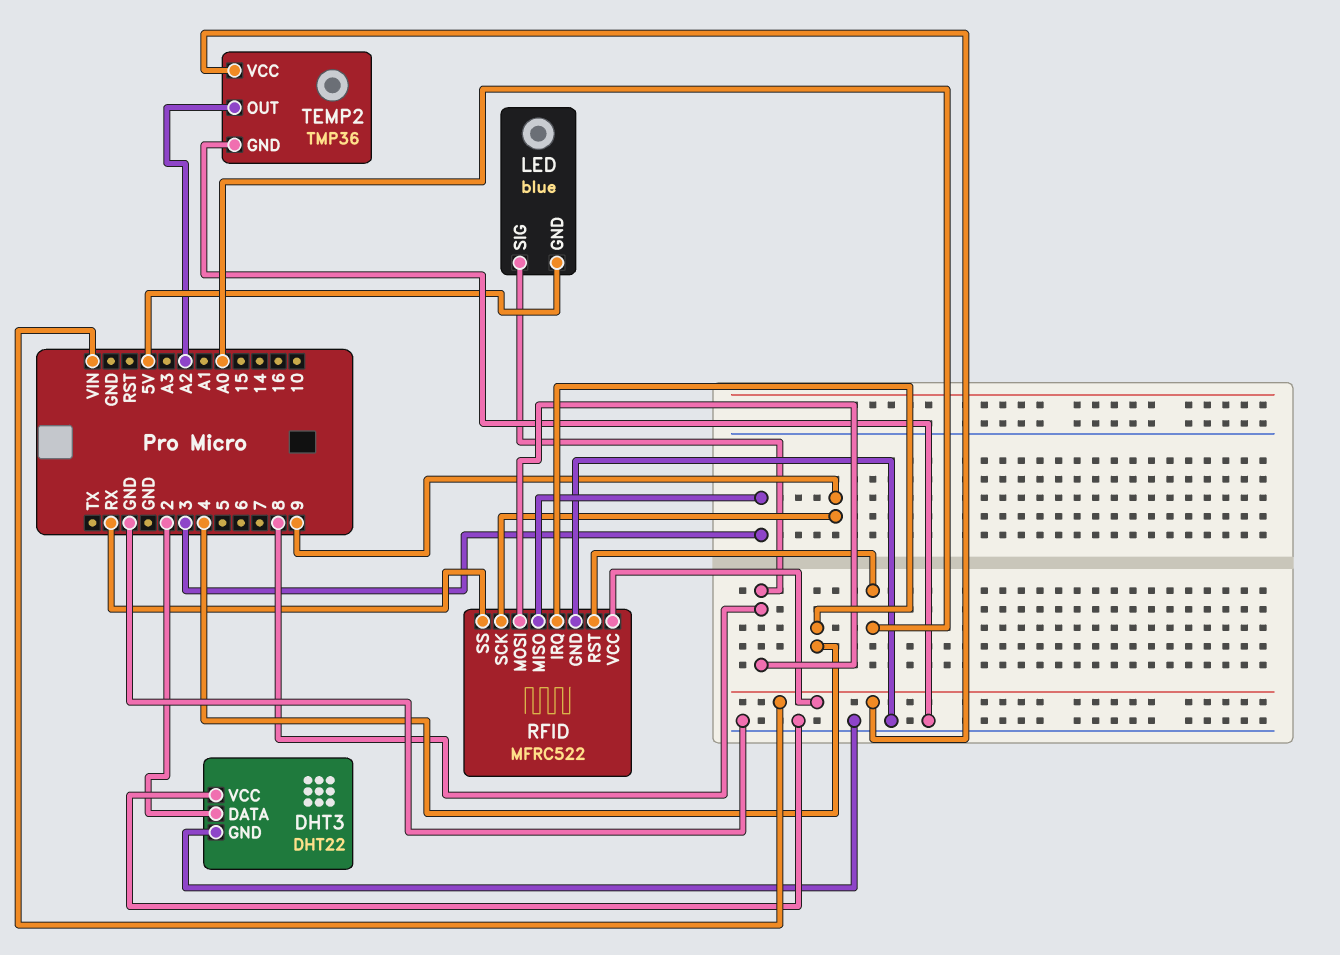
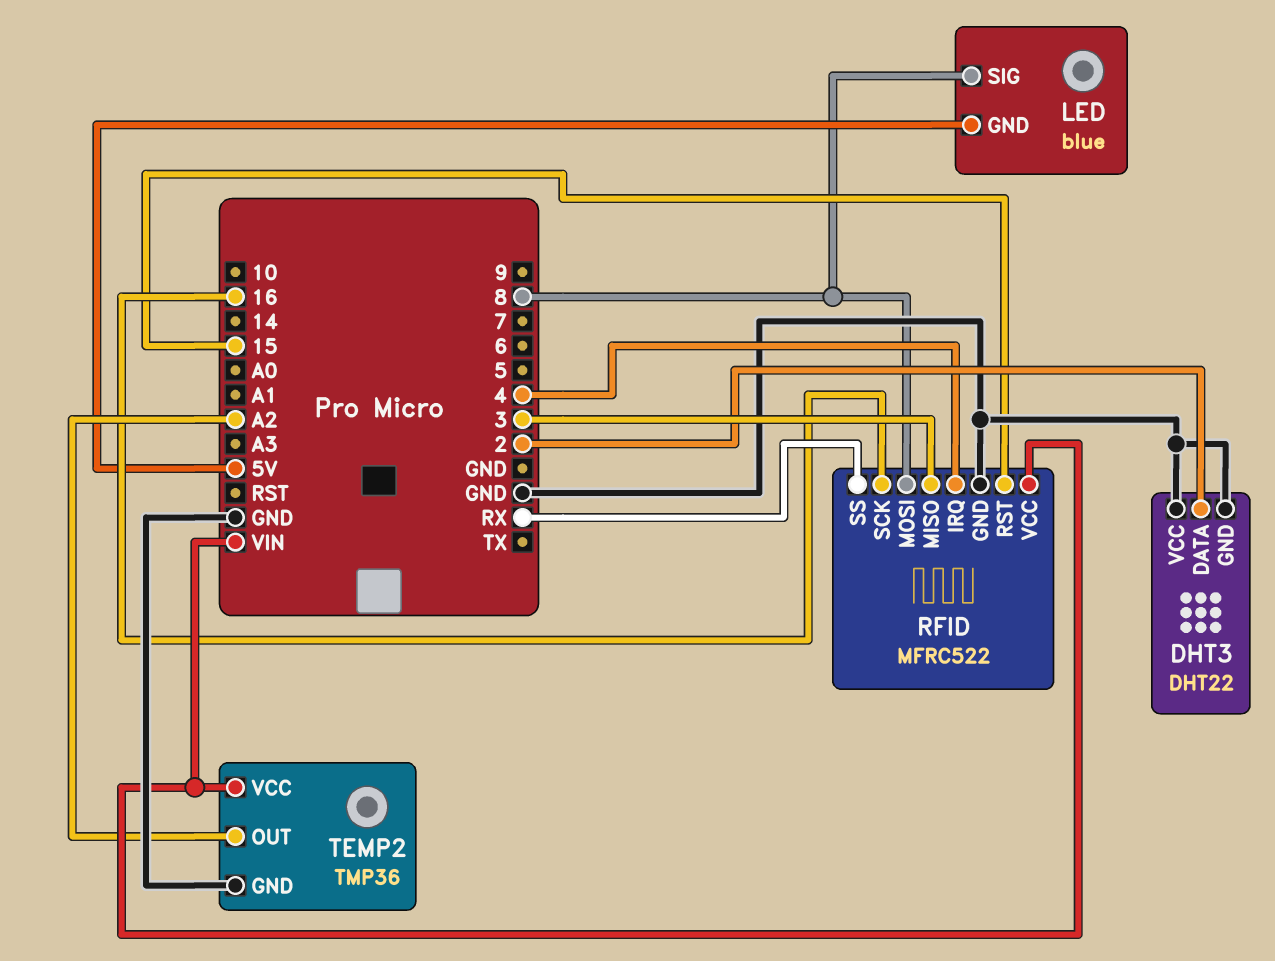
RFID pin RST: A0 -> 15
RFID pin SCK: 9 -> 16

